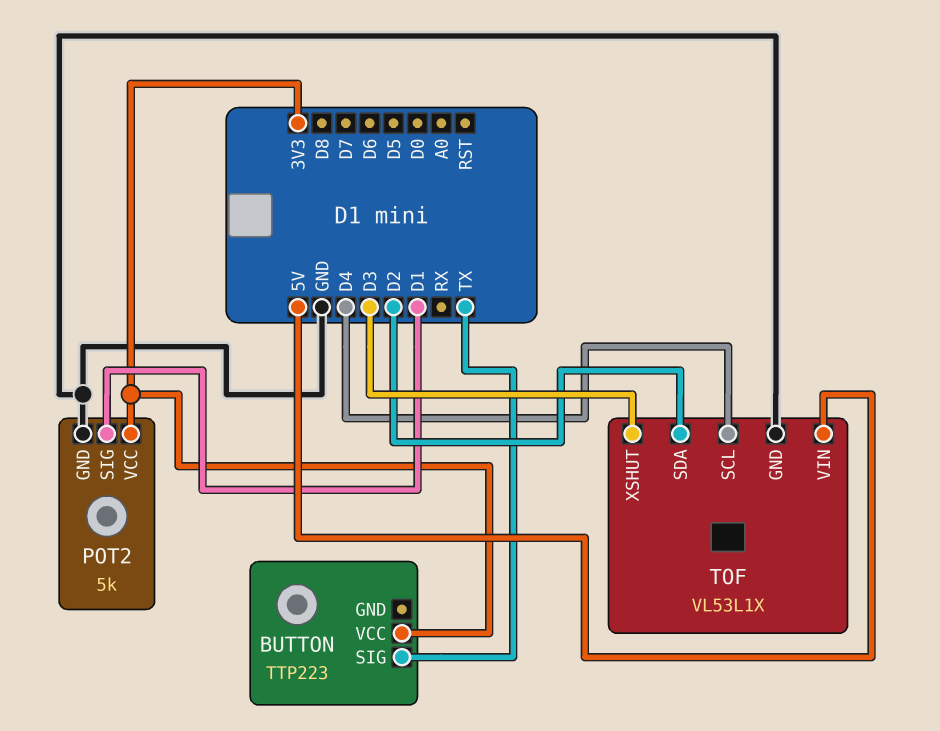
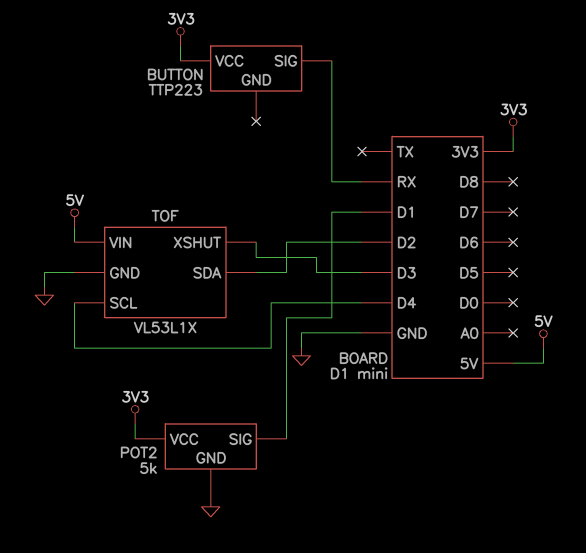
BUTTON pin SIG: TX -> RX

